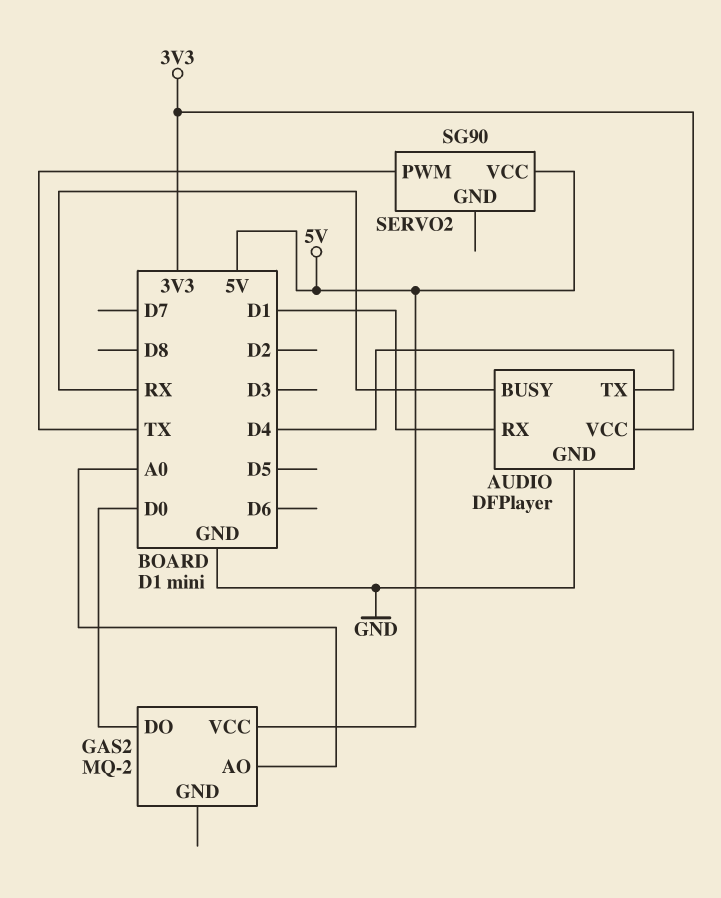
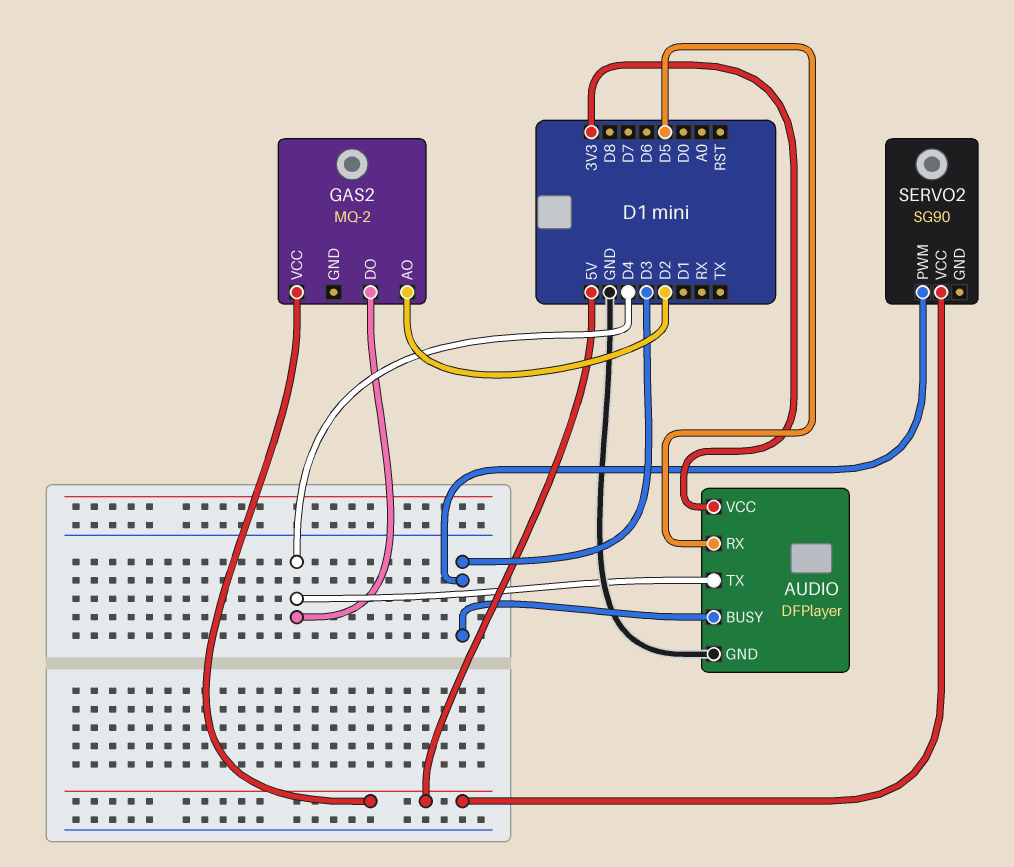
AUDIO pin BUSY: RX -> D3
AUDIO pin RX: D1 -> D5
GAS2 pin AO: A0 -> D2
GAS2 pin DO: D0 -> D4
SERVO2 pin PWM: TX -> D3

